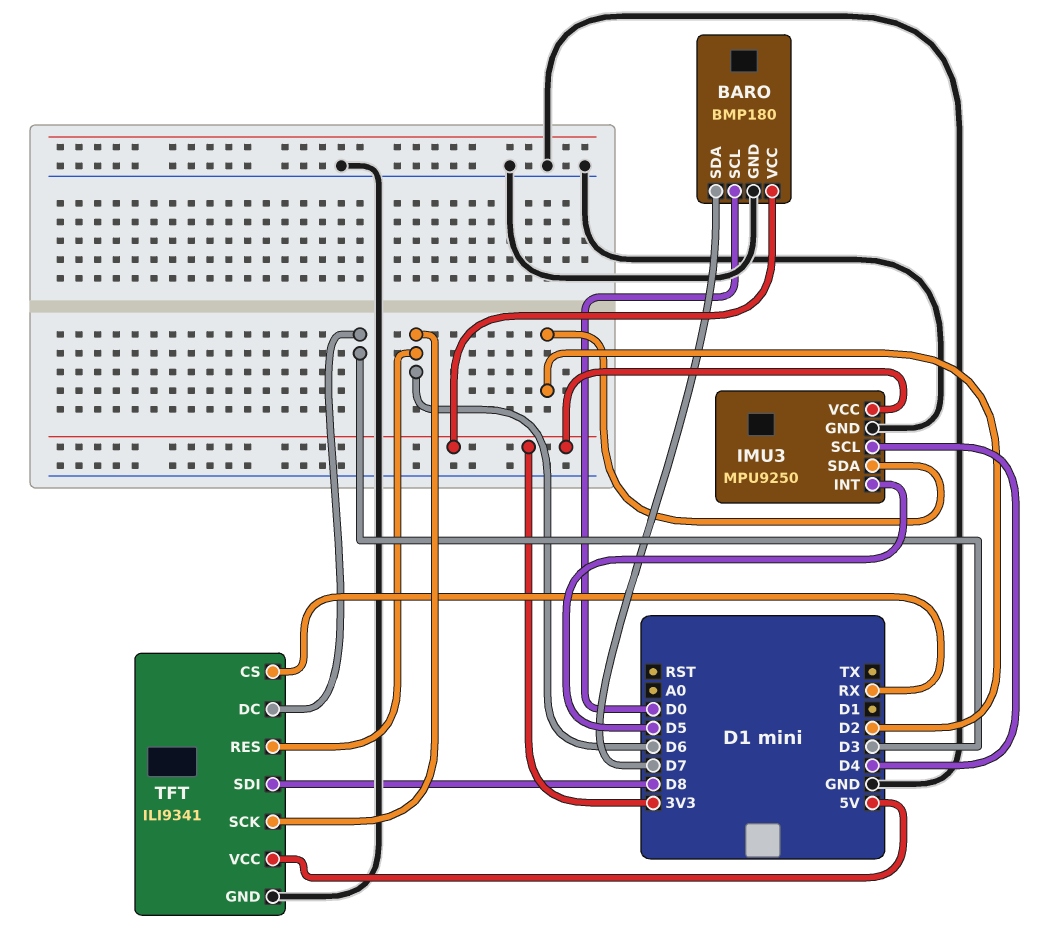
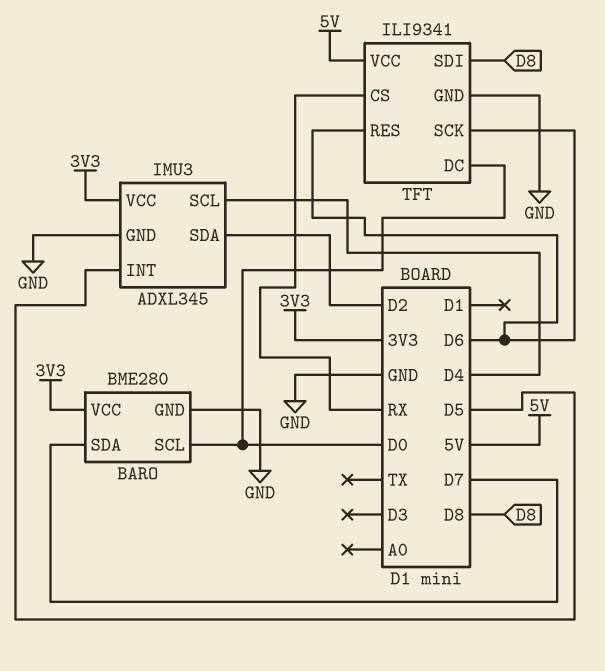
BARO: BMP180 -> BME280
IMU3: MPU9250 -> ADXL345
TFT pin DC: D3 -> D0

